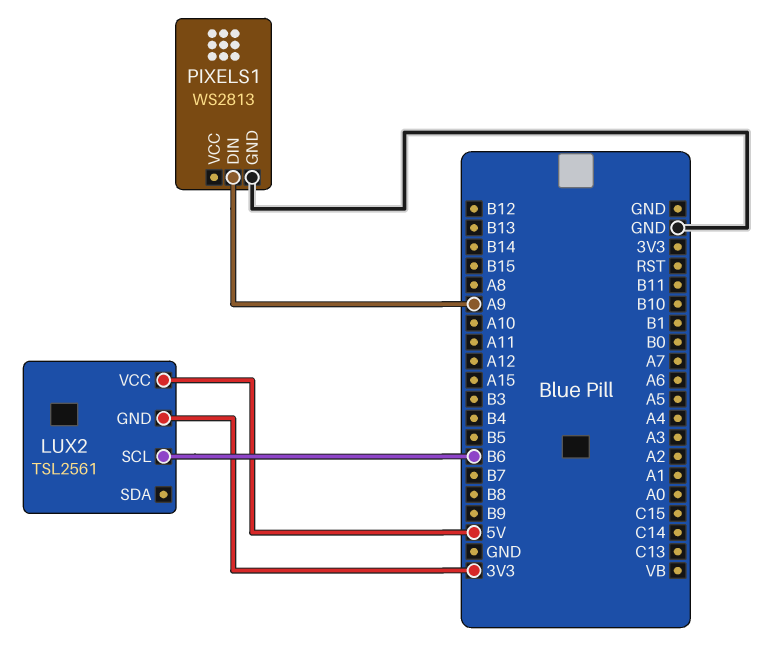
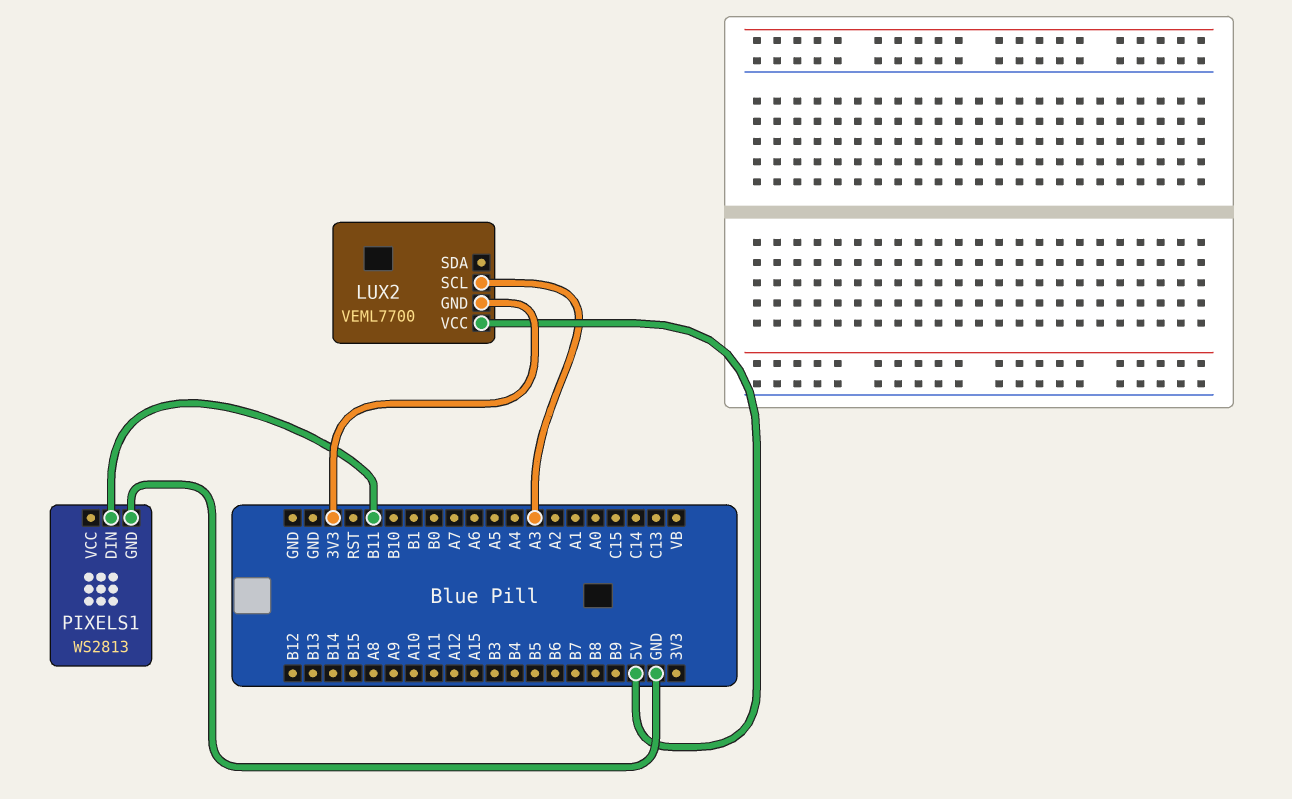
LUX2: TSL2561 -> VEML7700
LUX2 pin SCL: B6 -> A3
PIXELS1 pin DIN: A9 -> B11

